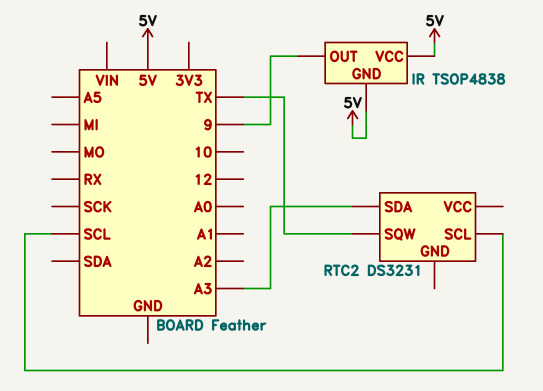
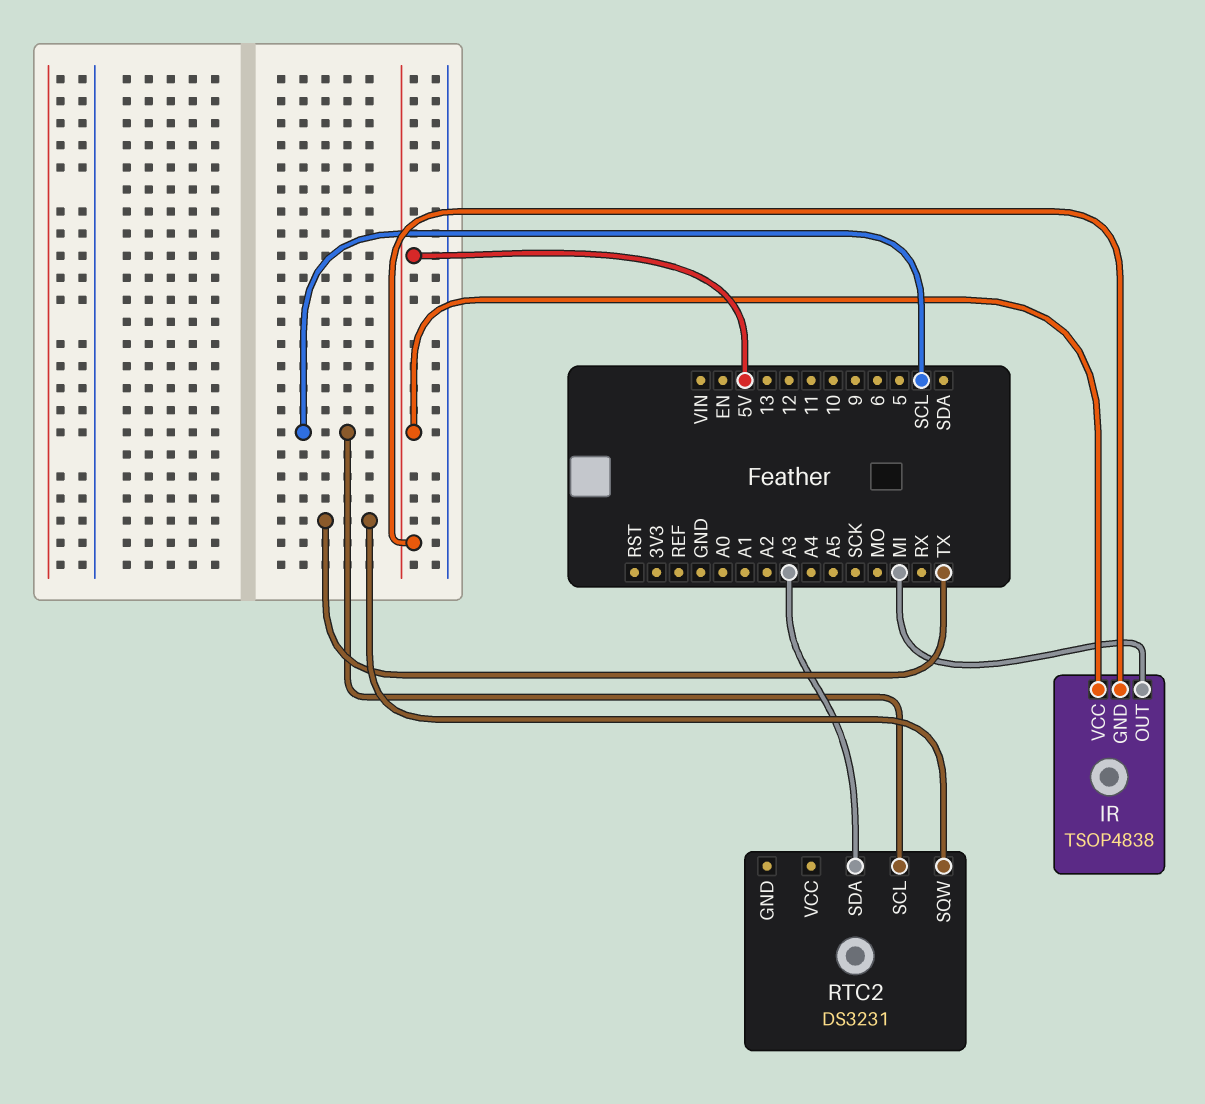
IR pin OUT: 9 -> MI

